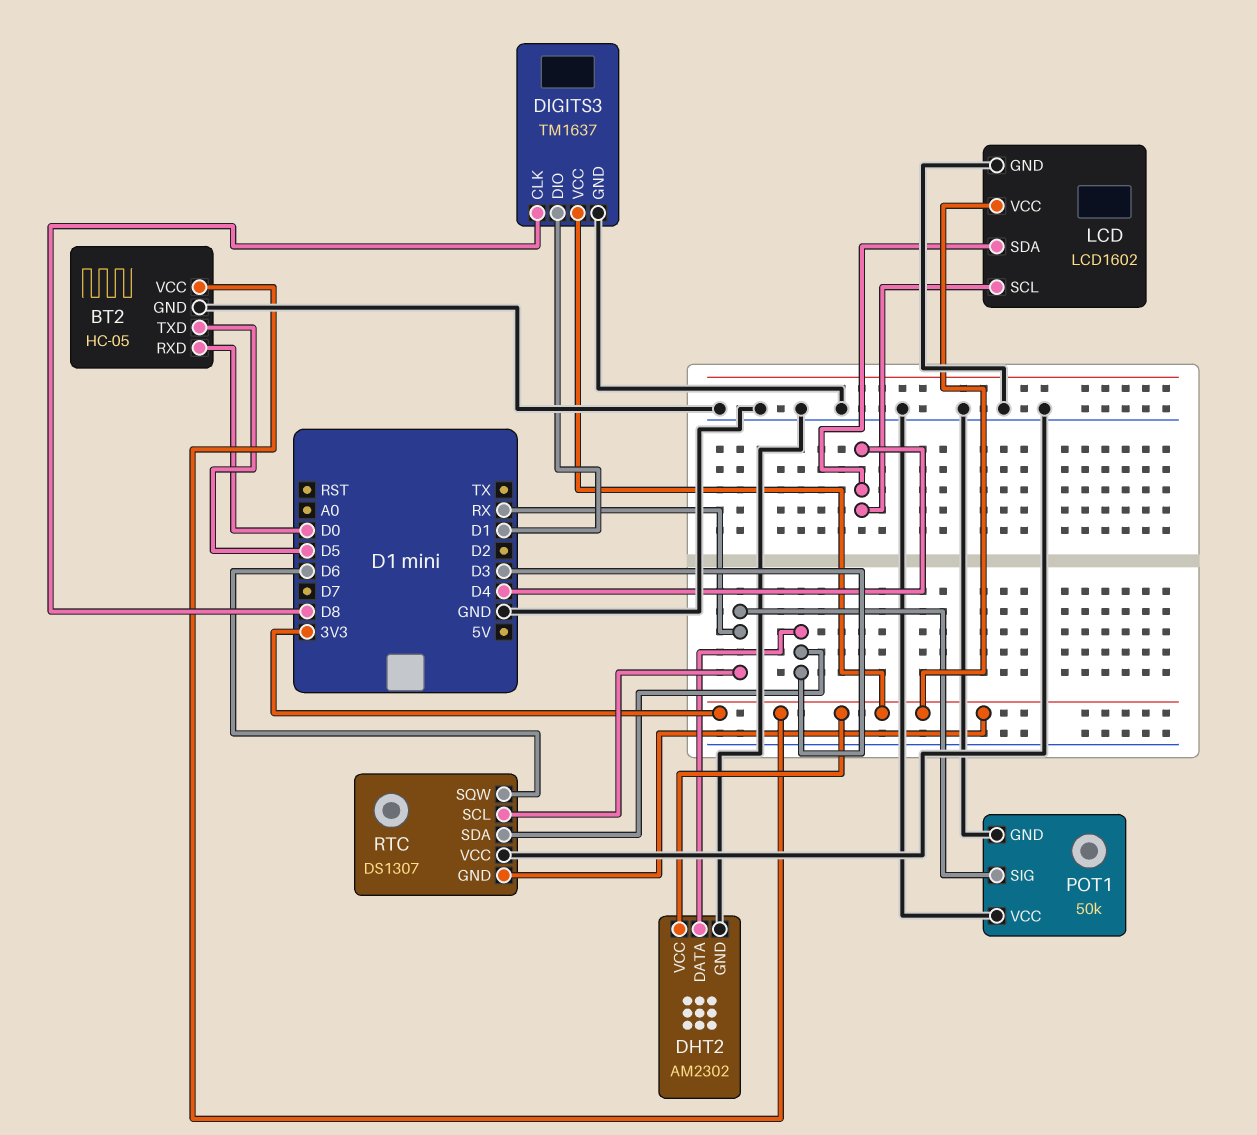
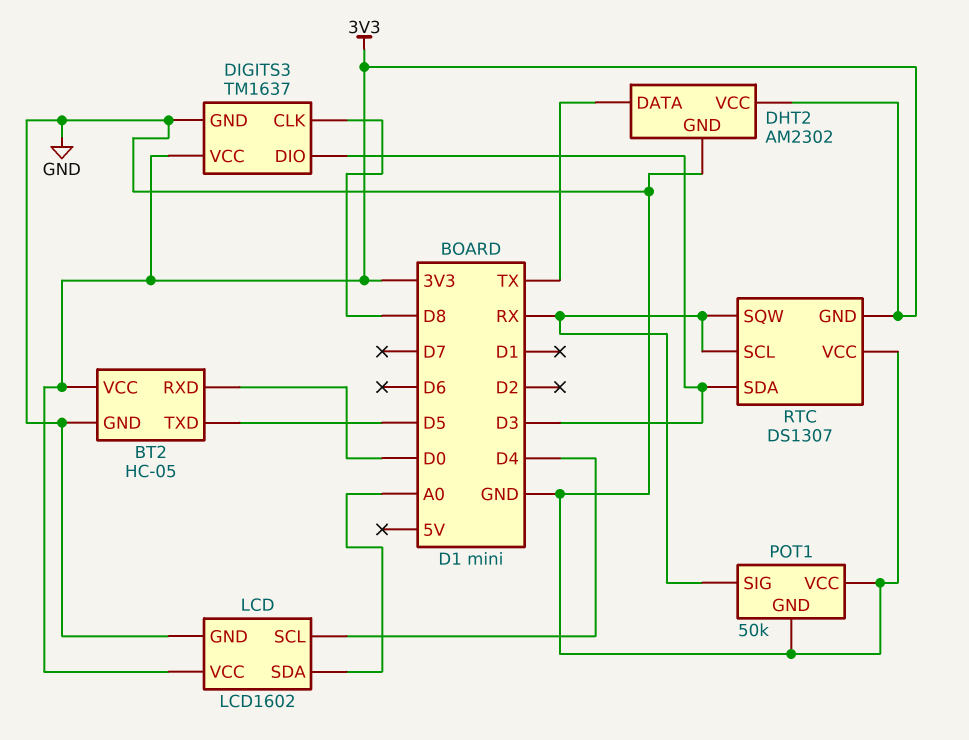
DHT2 pin DATA: D3 -> TX
DIGITS3 pin DIO: D1 -> D3
LCD pin SDA: D4 -> A0
RTC pin SQW: D6 -> RX

